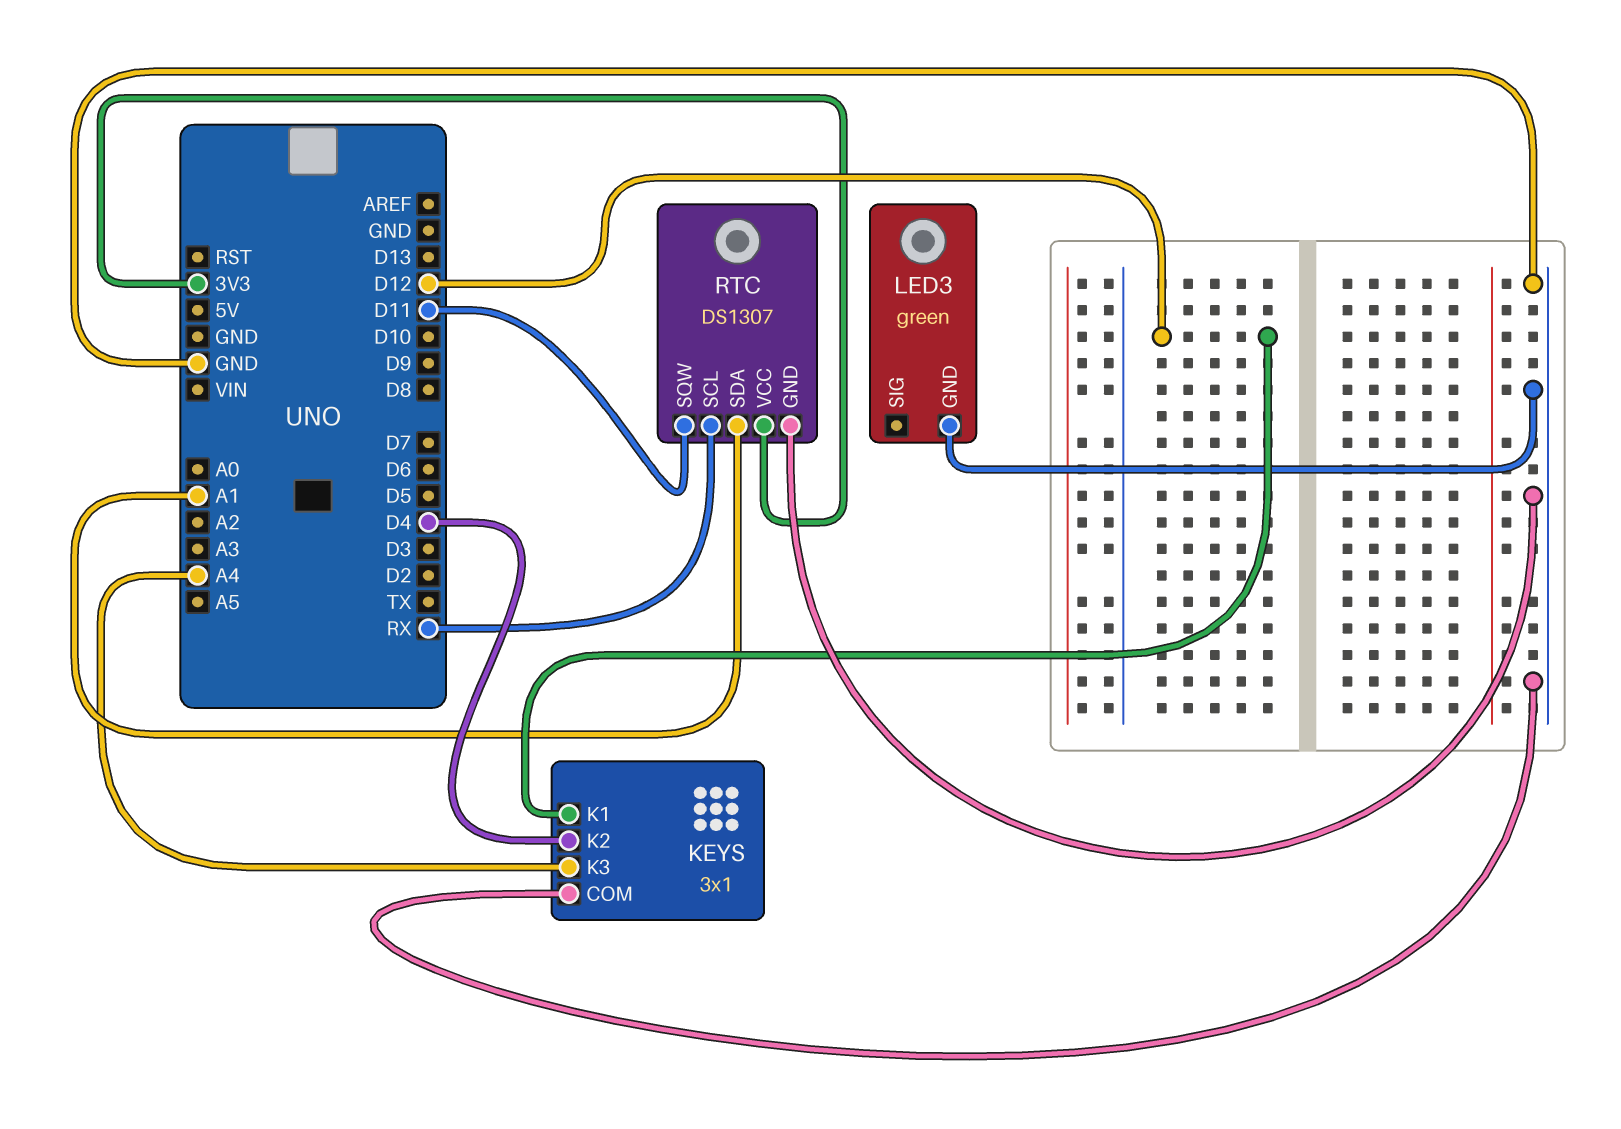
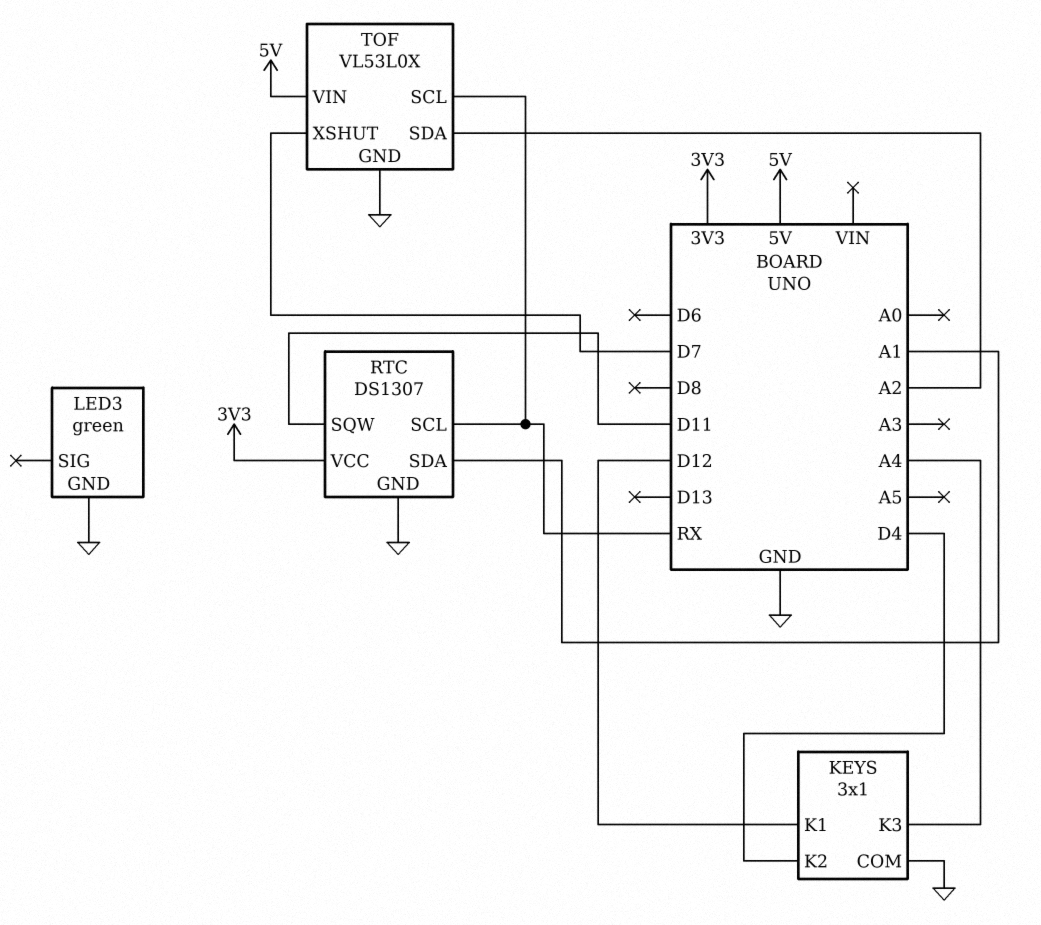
TOF: none -> VL53L0X
TOF pin GND: none -> GND
TOF pin SCL: none -> RX
TOF pin SDA: none -> A2
TOF pin VIN: none -> 5V
TOF pin XSHUT: none -> D7

